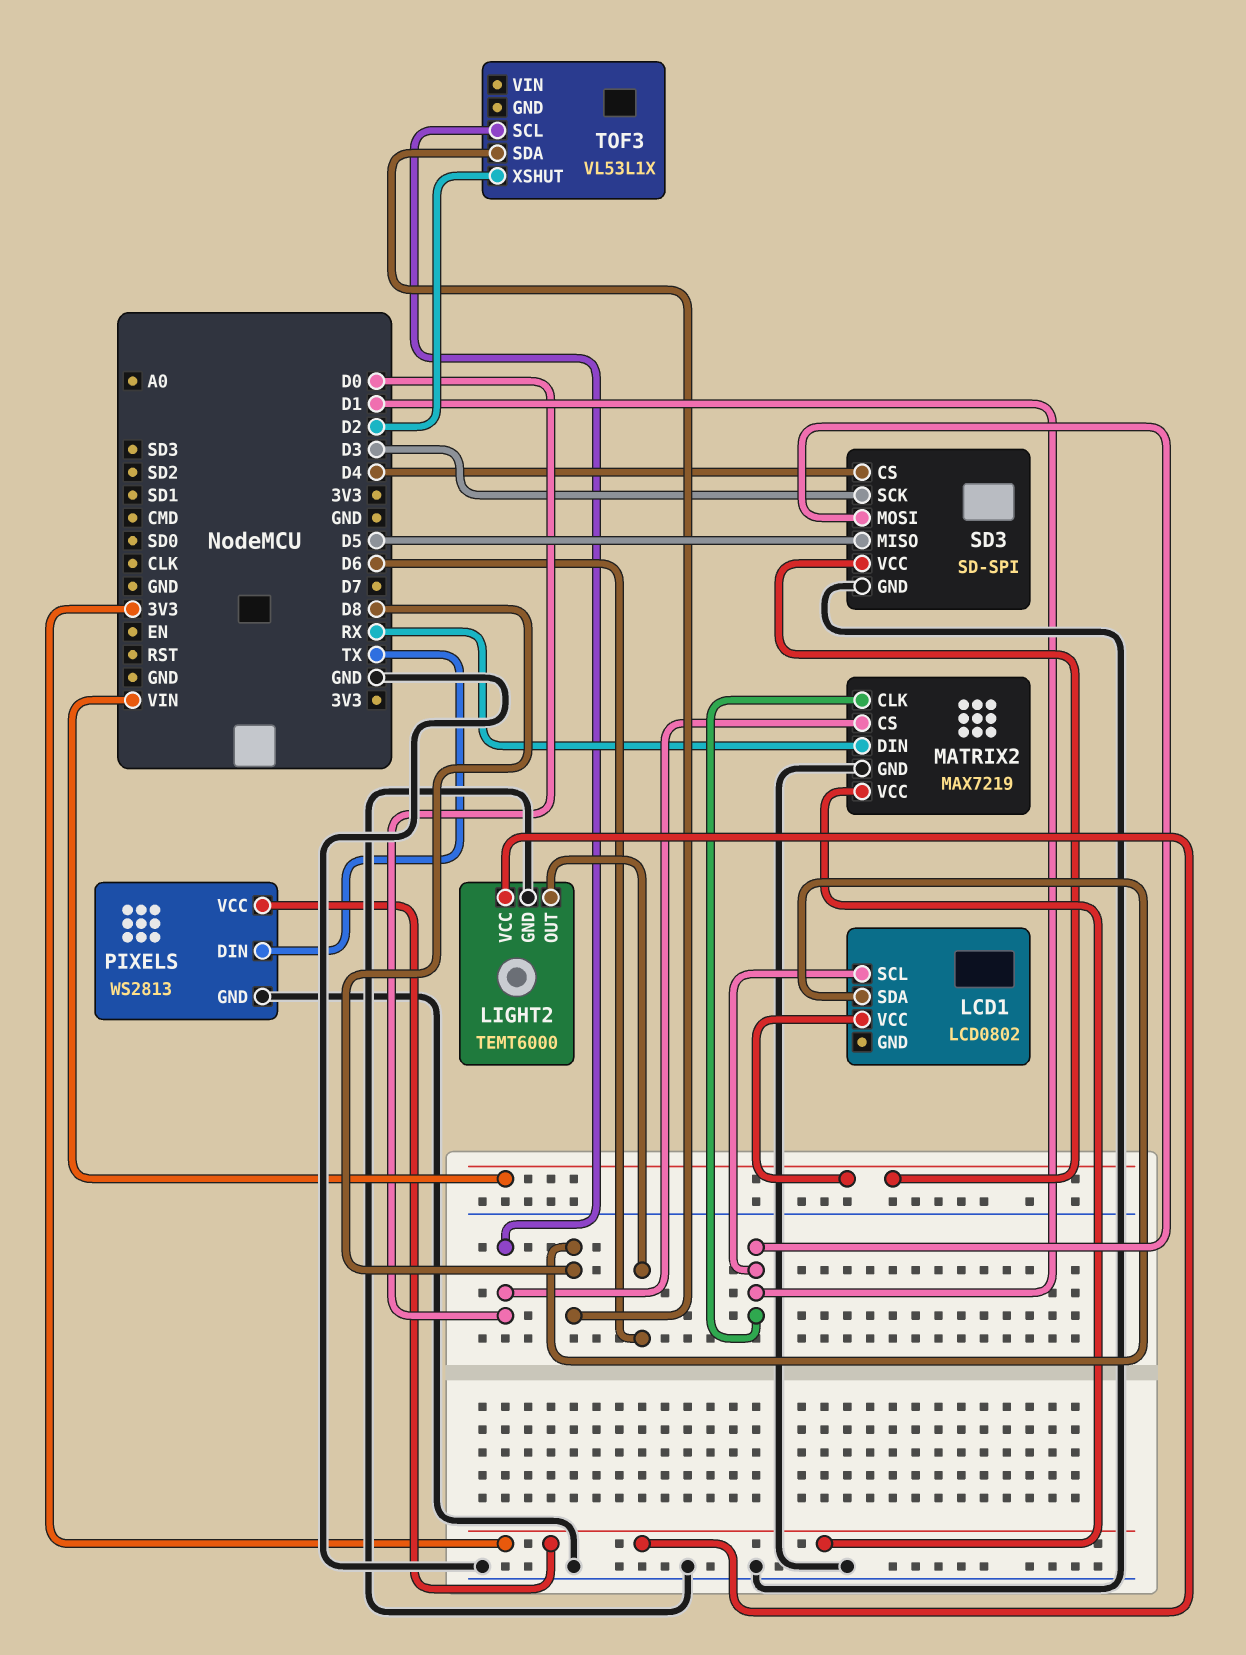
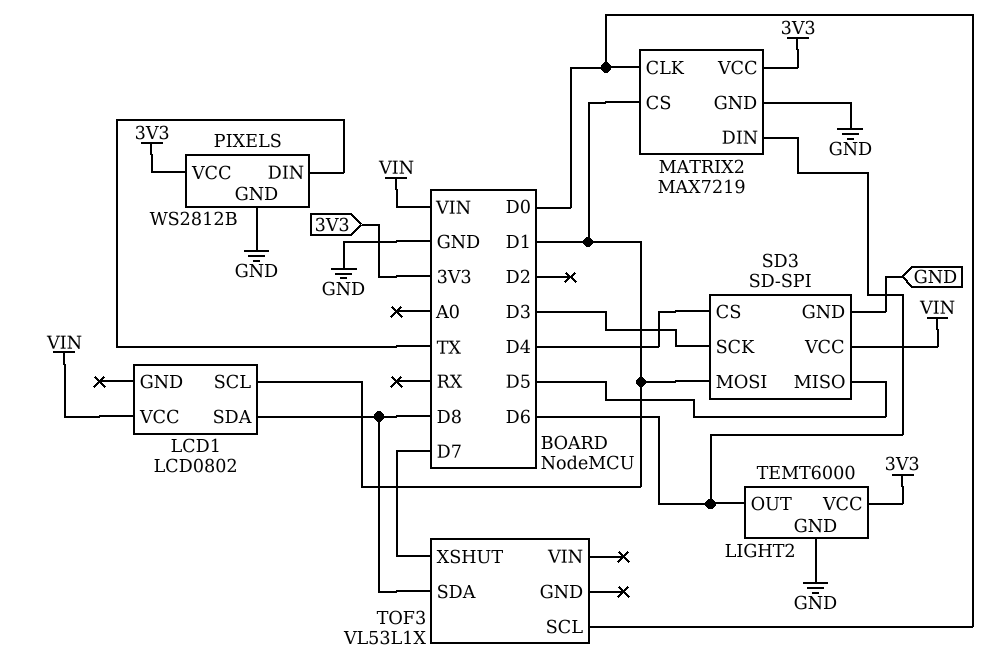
MATRIX2 pin CLK: D1 -> D0
MATRIX2 pin CS: D0 -> D1
MATRIX2 pin DIN: RX -> D6
PIXELS: WS2813 -> WS2812B
TOF3 pin XSHUT: D2 -> D7

